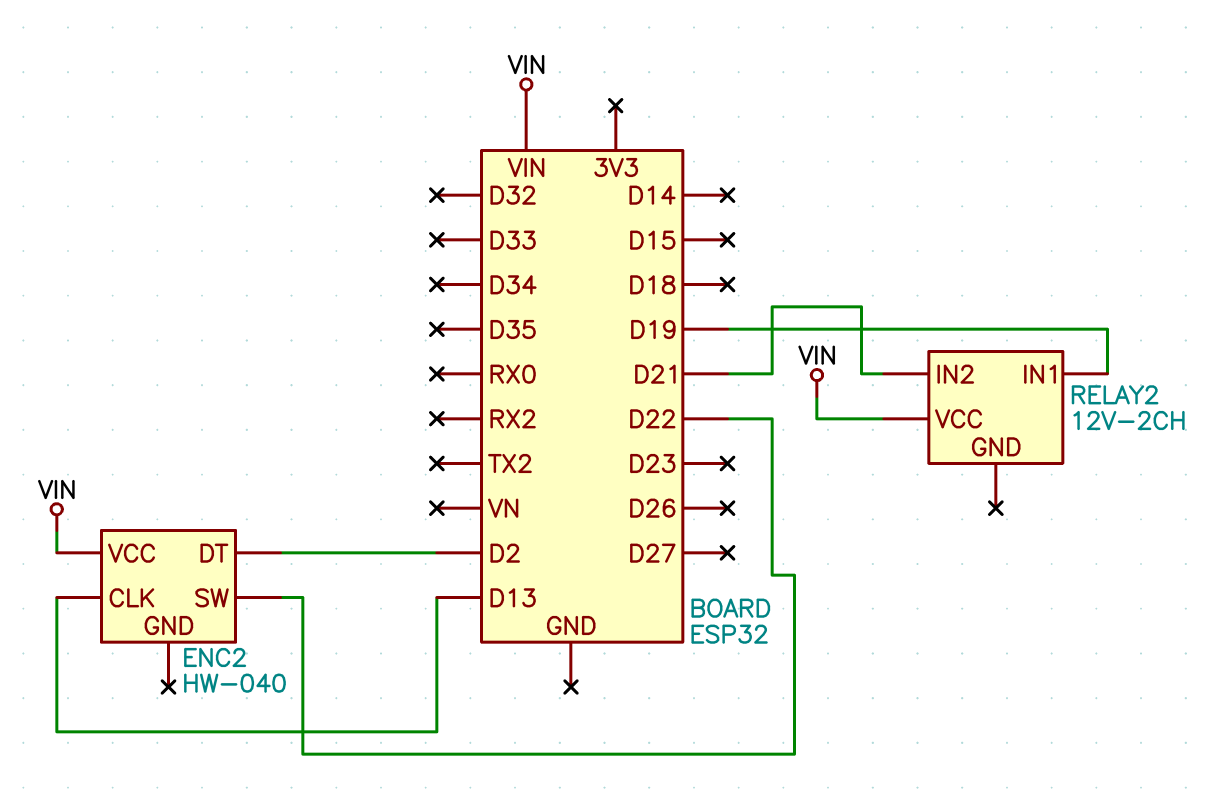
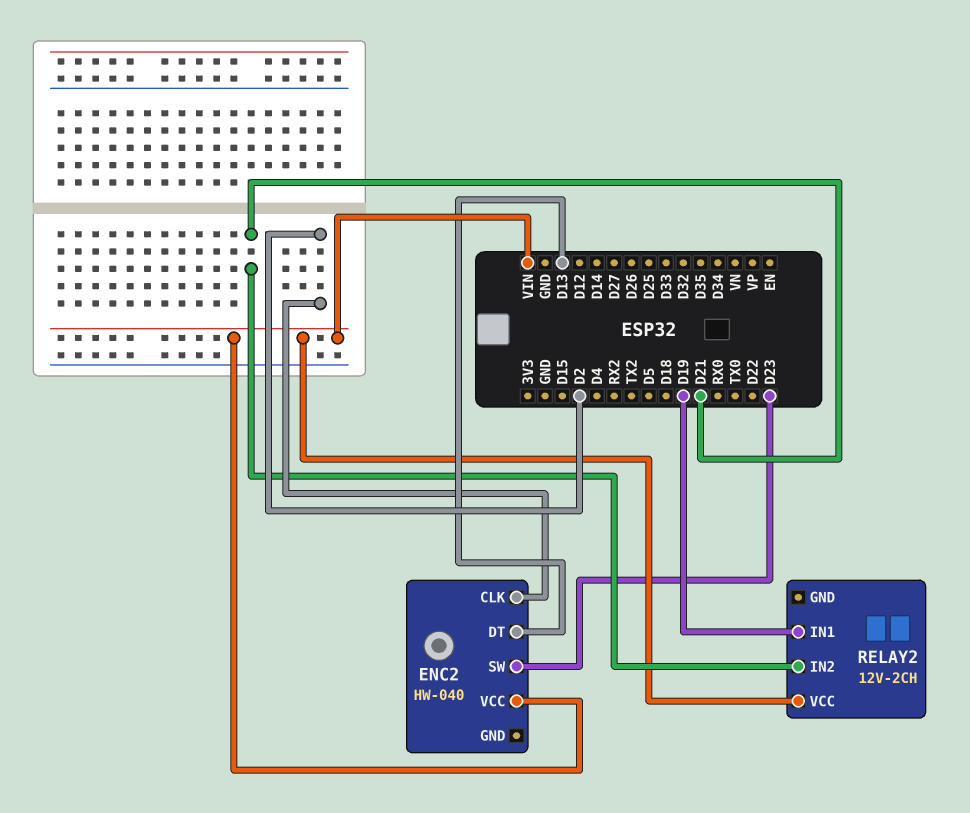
ENC2 pin CLK: D13 -> D2
ENC2 pin DT: D2 -> D13
ENC2 pin SW: D22 -> D23

